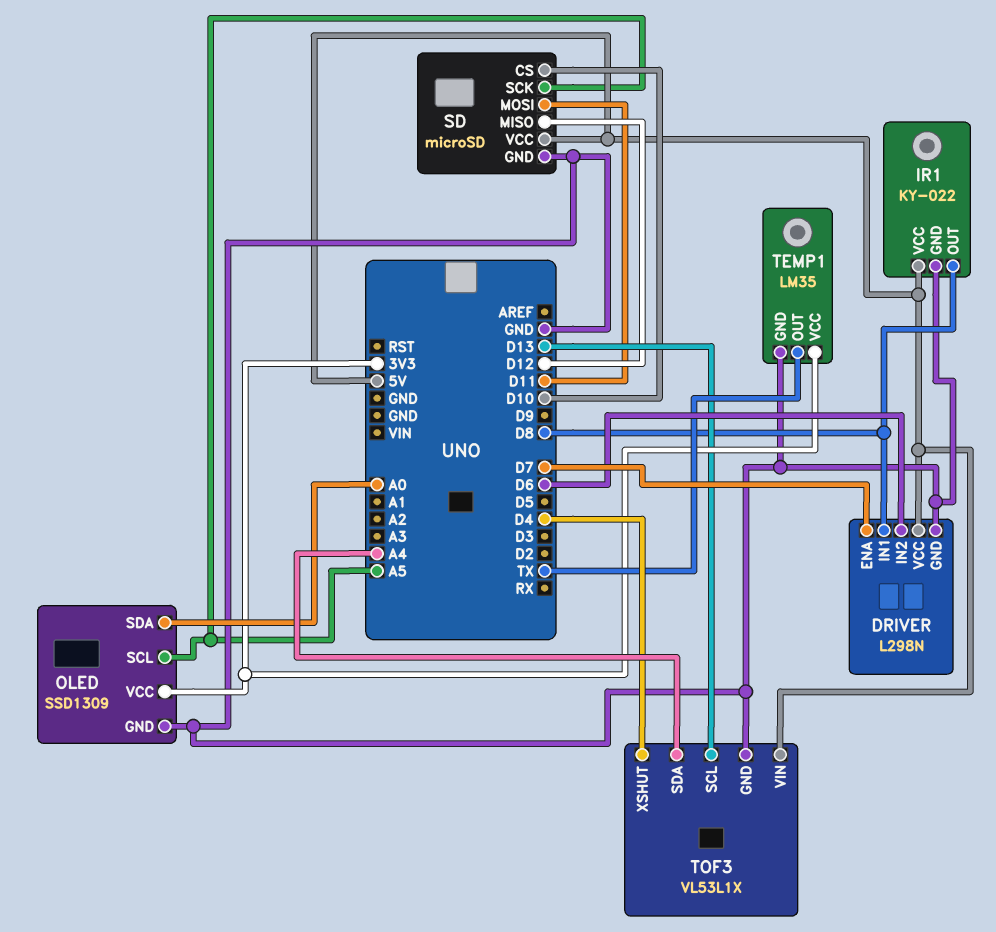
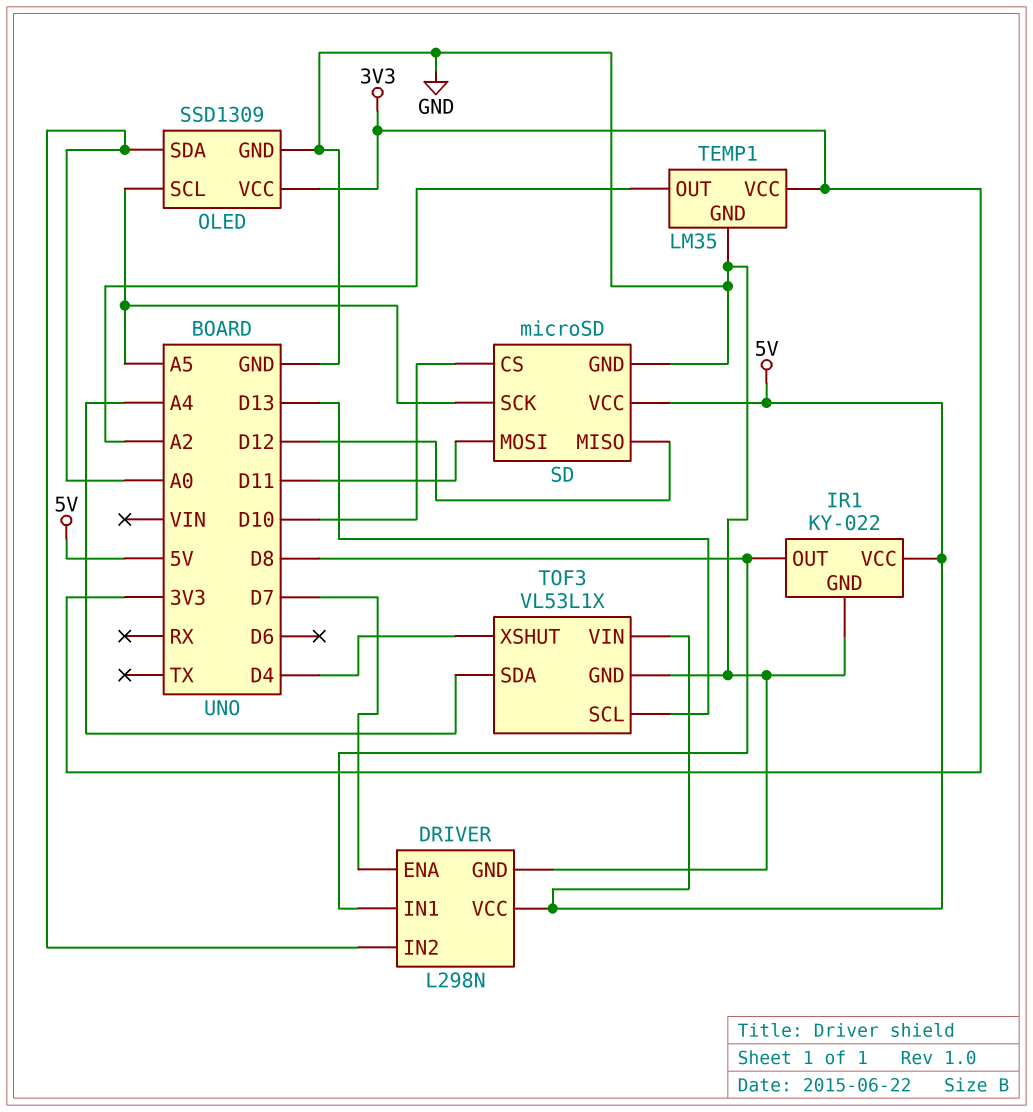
DRIVER pin IN2: D6 -> A0
TEMP1 pin OUT: TX -> A2

